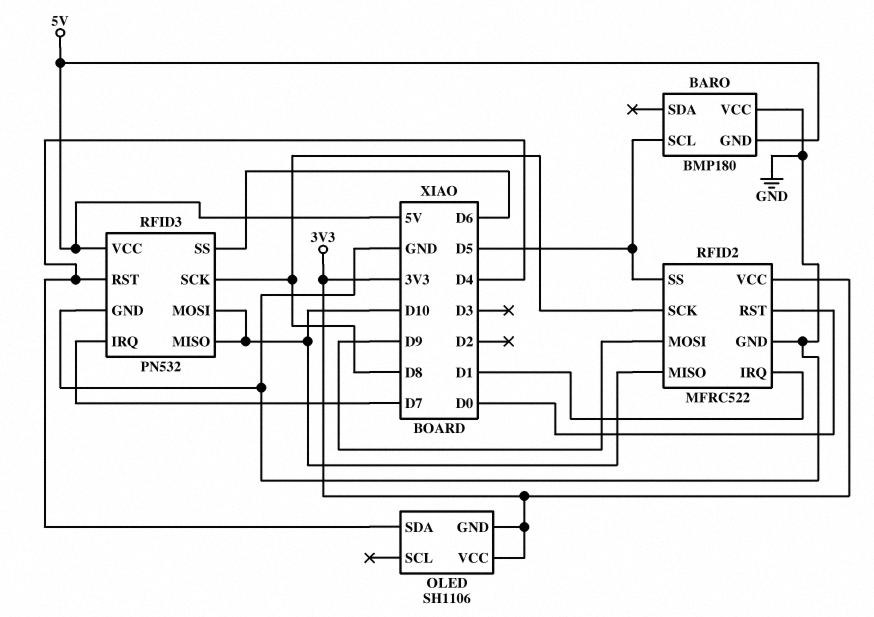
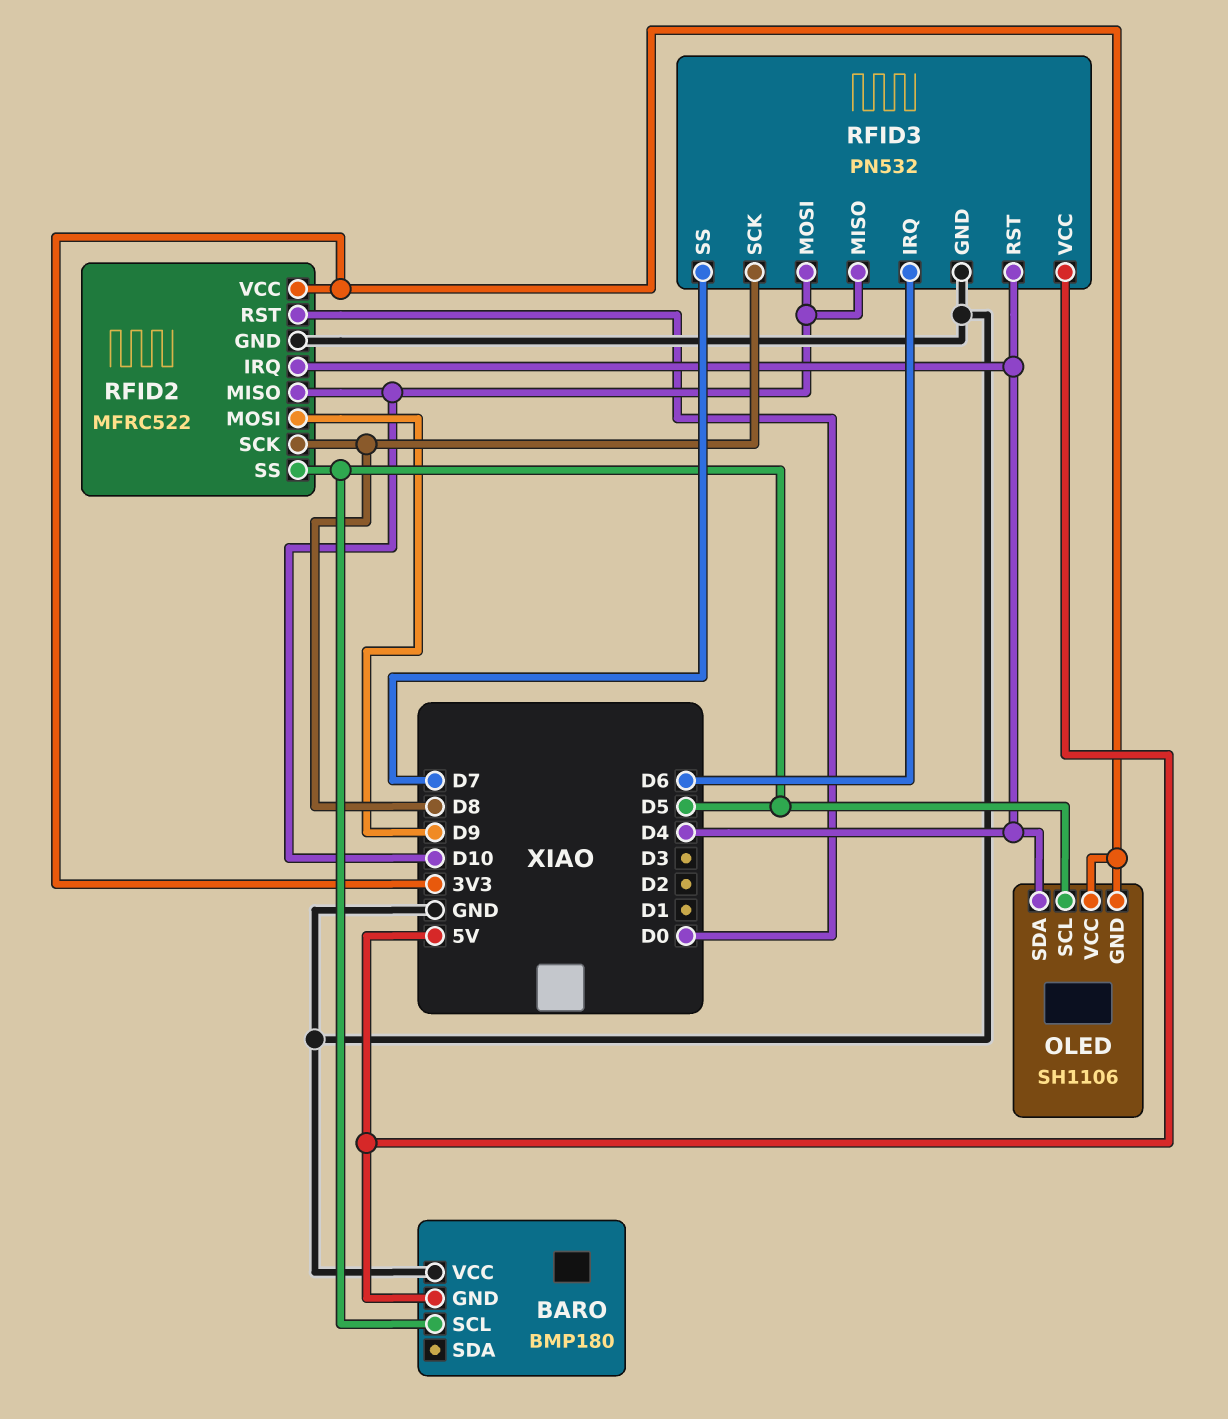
OLED pin SCL: none -> D5
RFID2 pin IRQ: D1 -> D4
RFID3 pin IRQ: D7 -> D6
RFID3 pin SS: D6 -> D7

